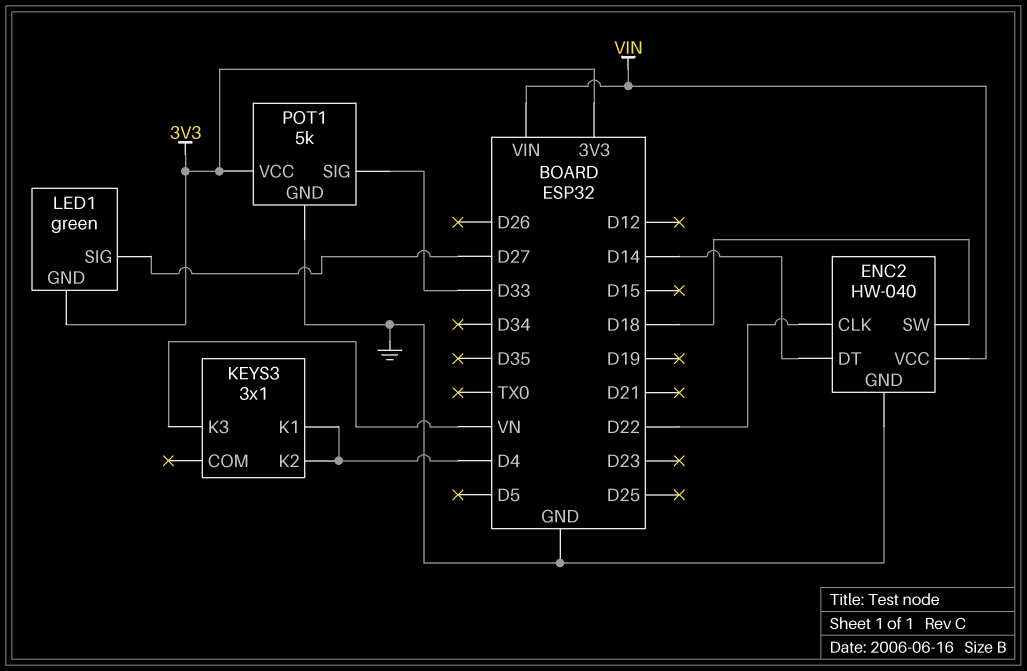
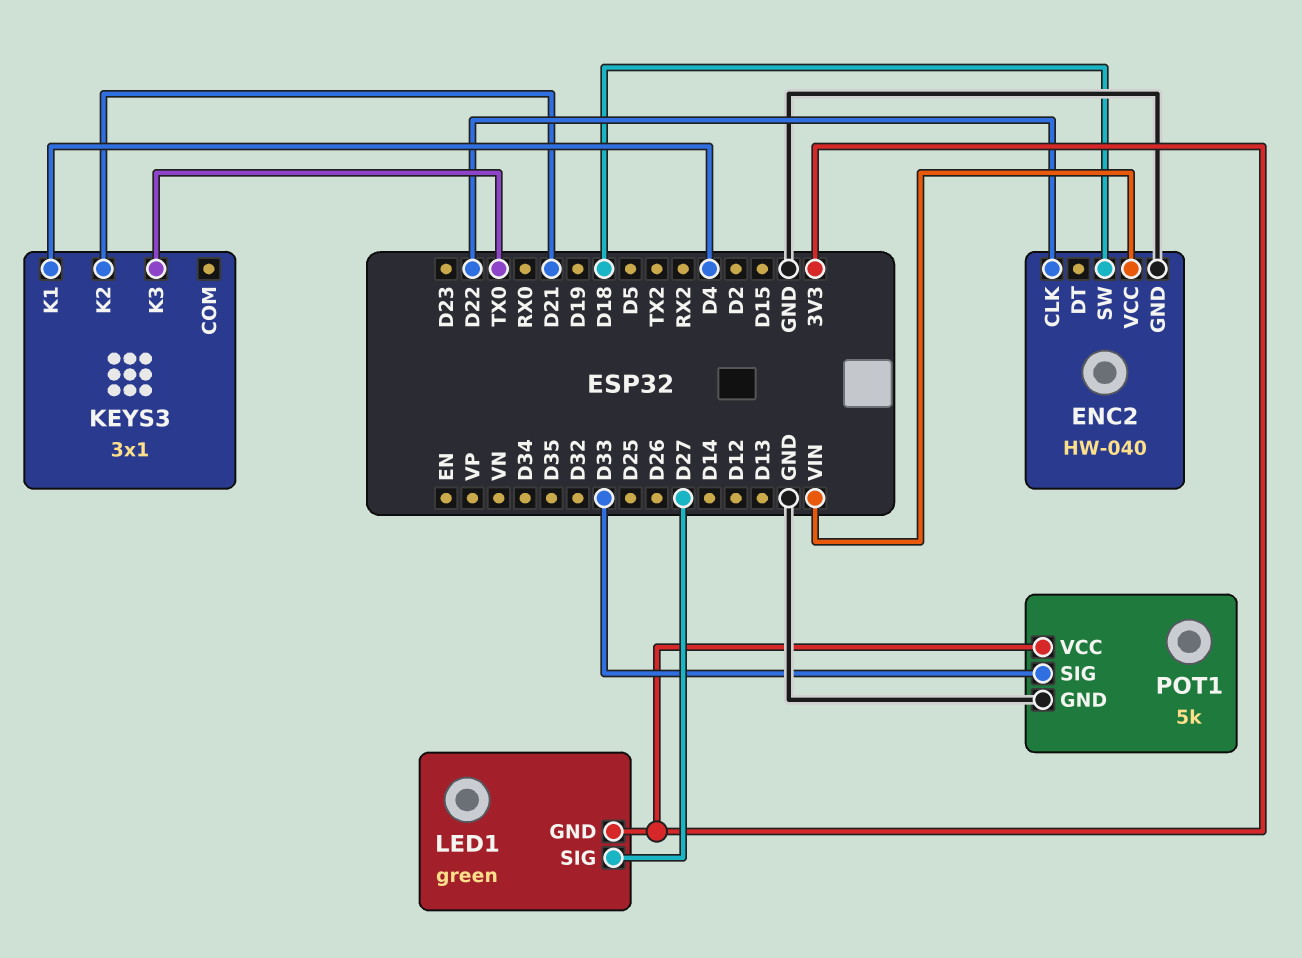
ENC2 pin DT: D14 -> none
KEYS3 pin K2: D4 -> D21
KEYS3 pin K3: VN -> TX0

